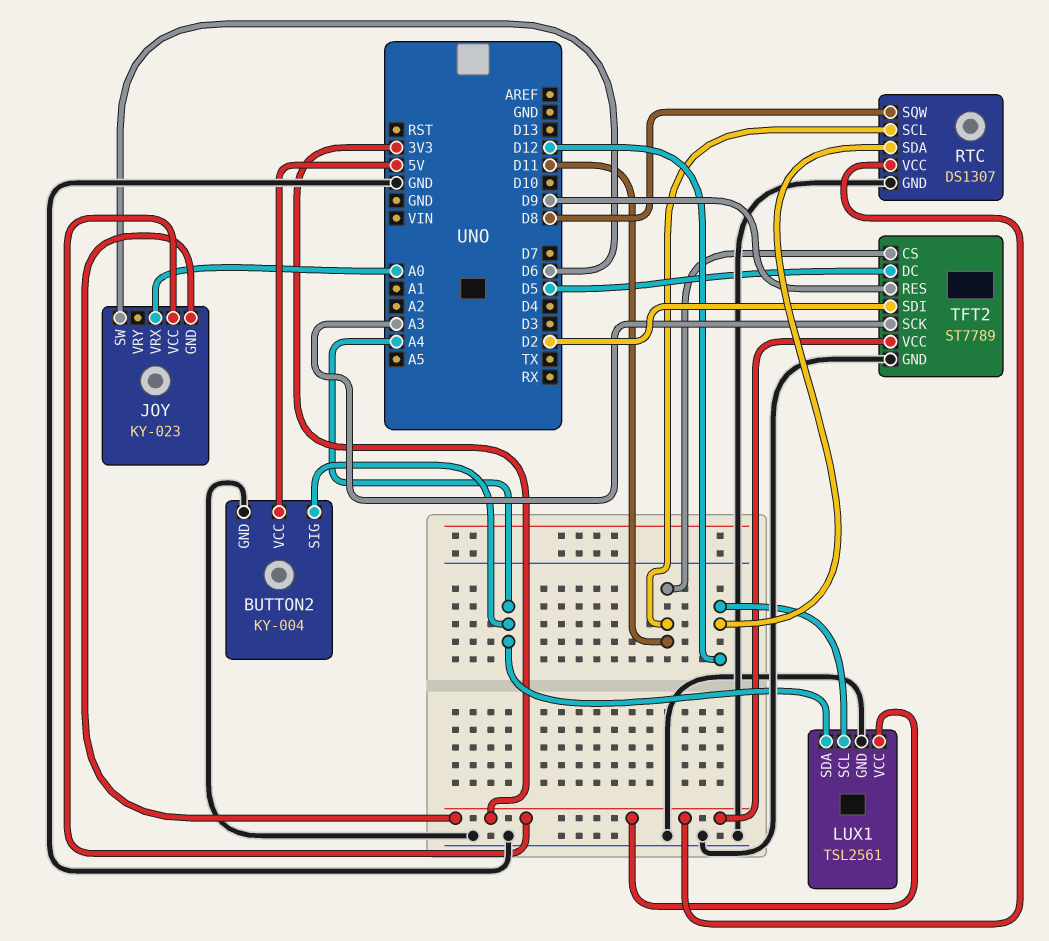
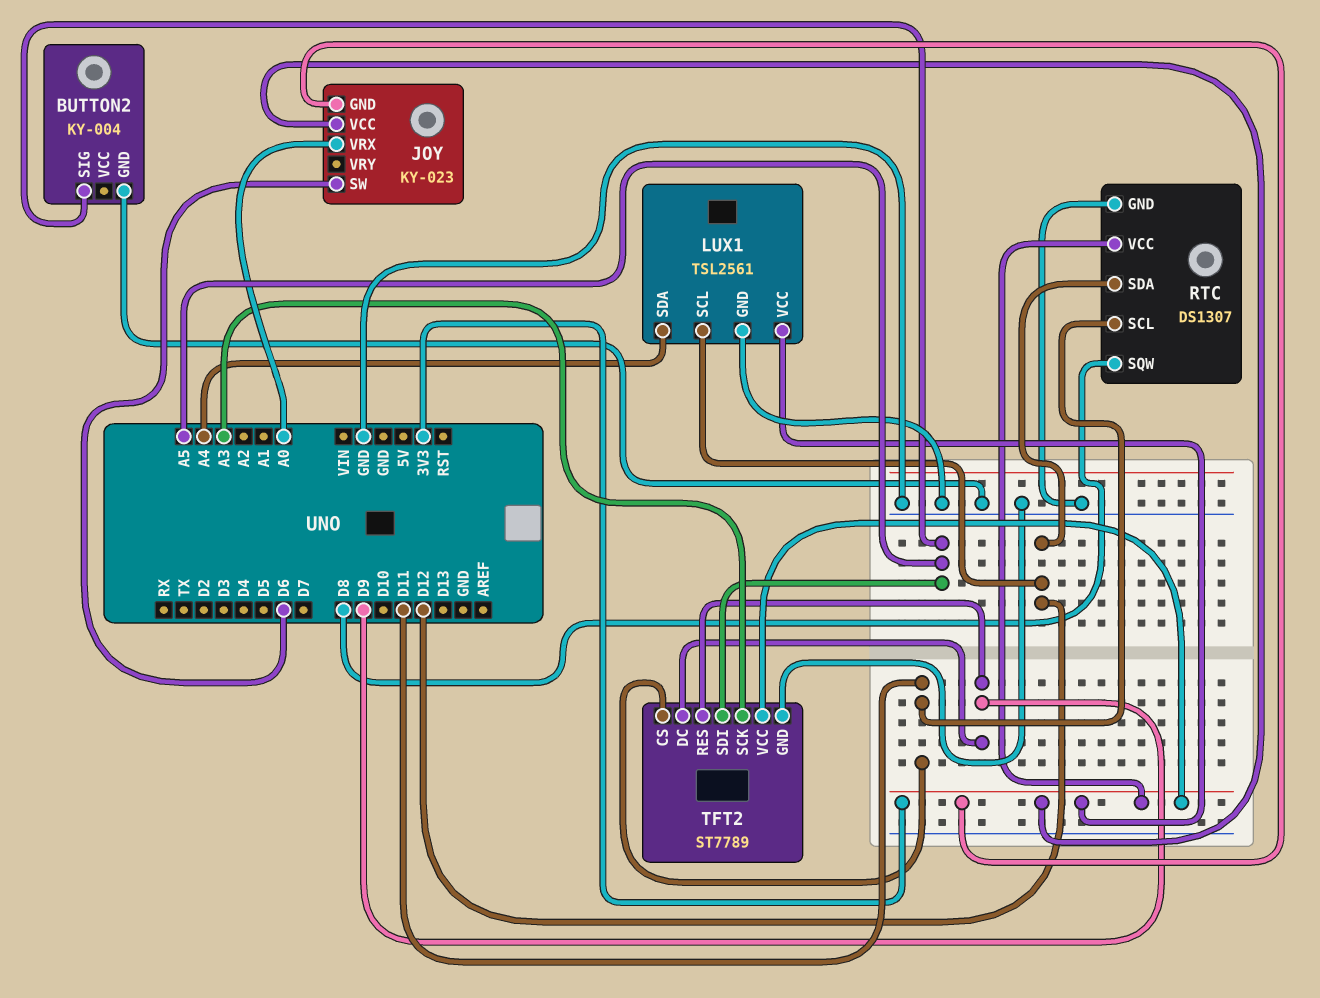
BUTTON2 pin SIG: A4 -> A5
BUTTON2 pin VCC: 5V -> none
TFT2 pin DC: D5 -> D9
TFT2 pin SDI: D2 -> A5

